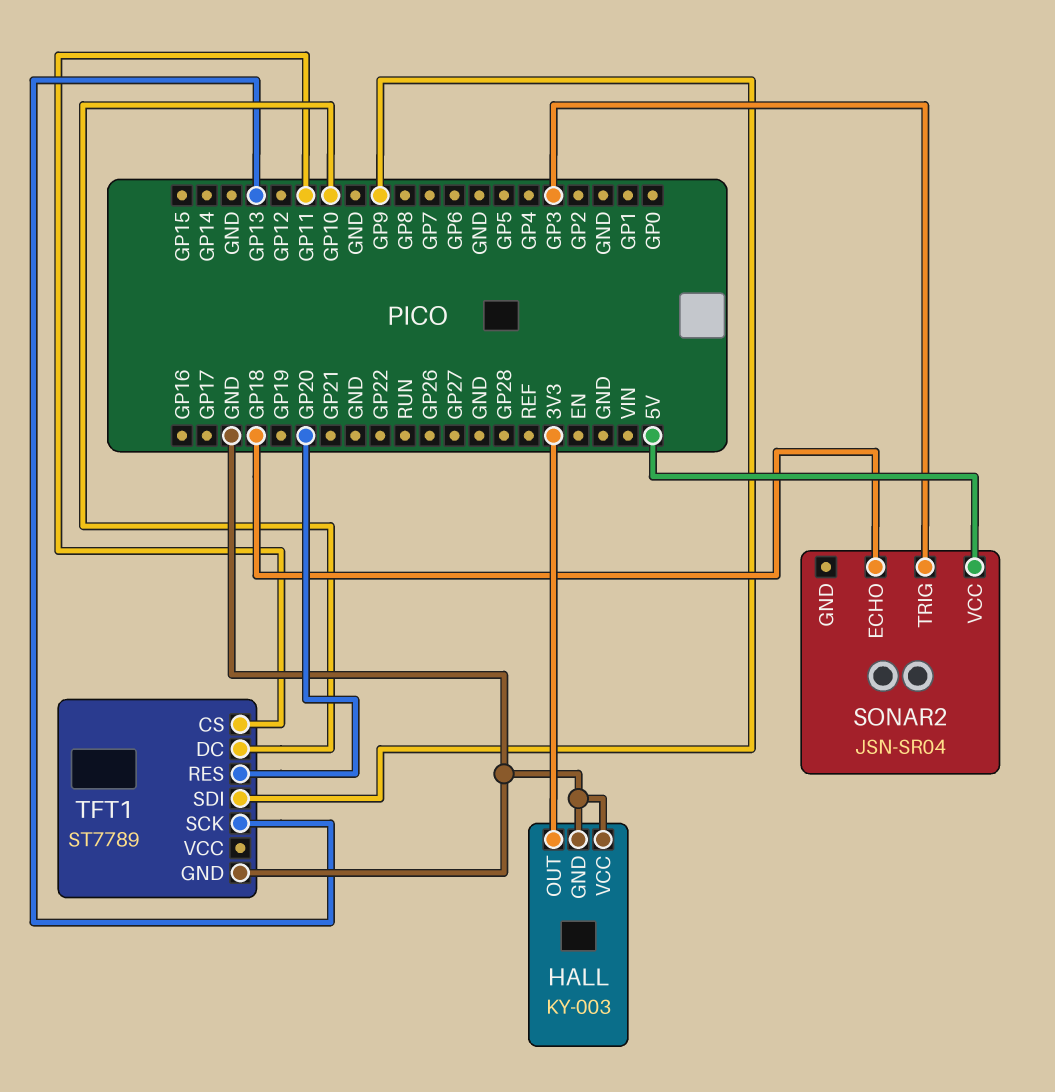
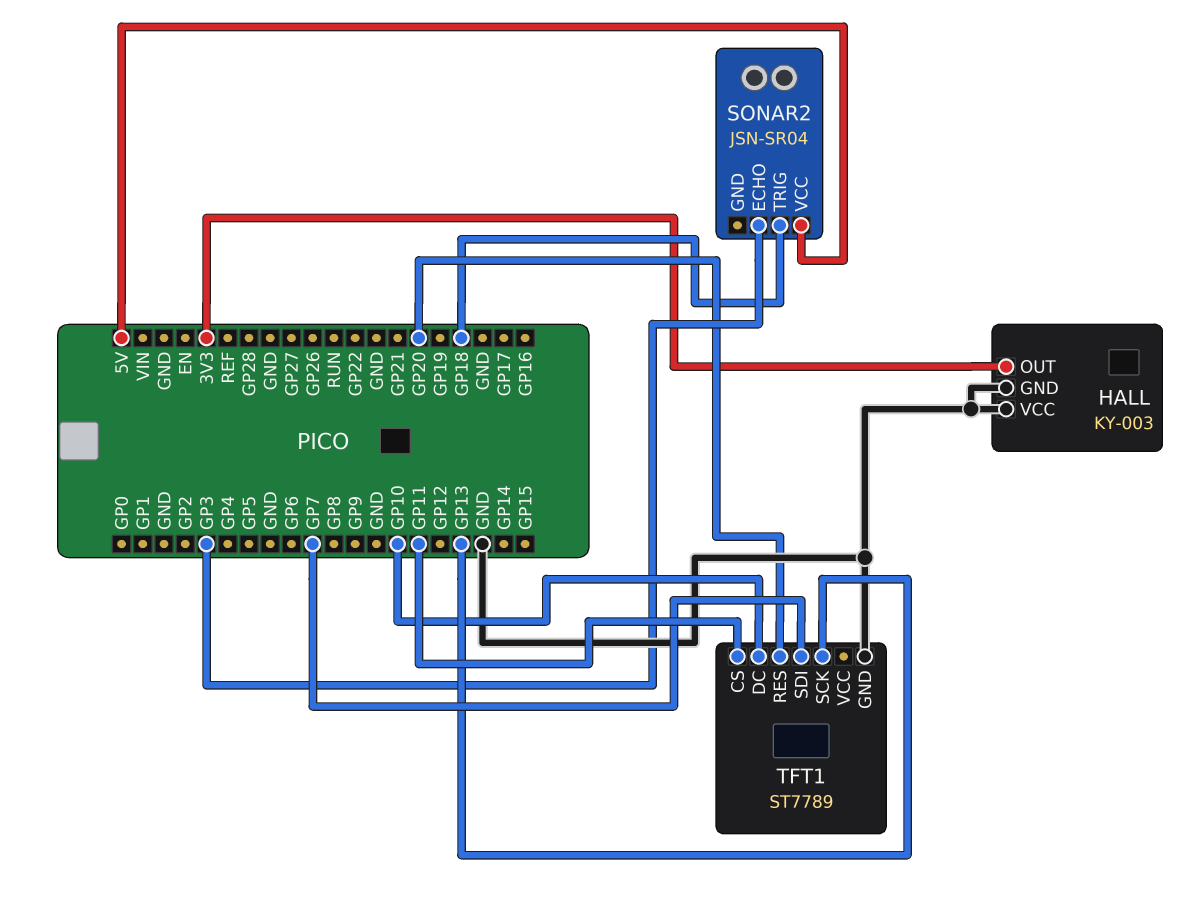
SONAR2 pin ECHO: GP18 -> GP3
SONAR2 pin TRIG: GP3 -> GP18
TFT1 pin SDI: GP9 -> GP7

